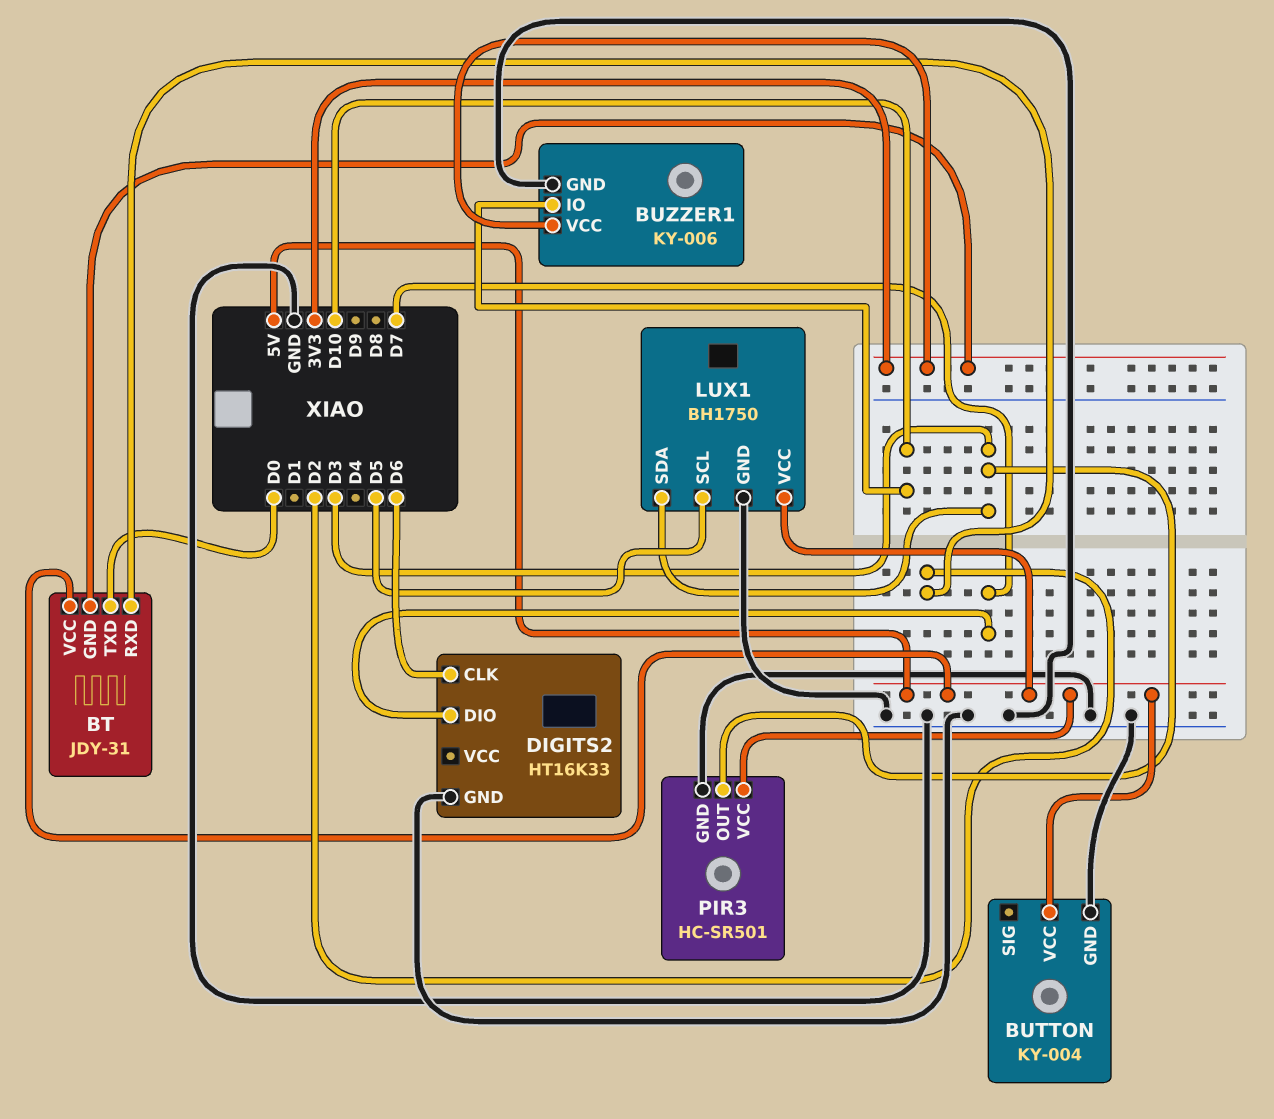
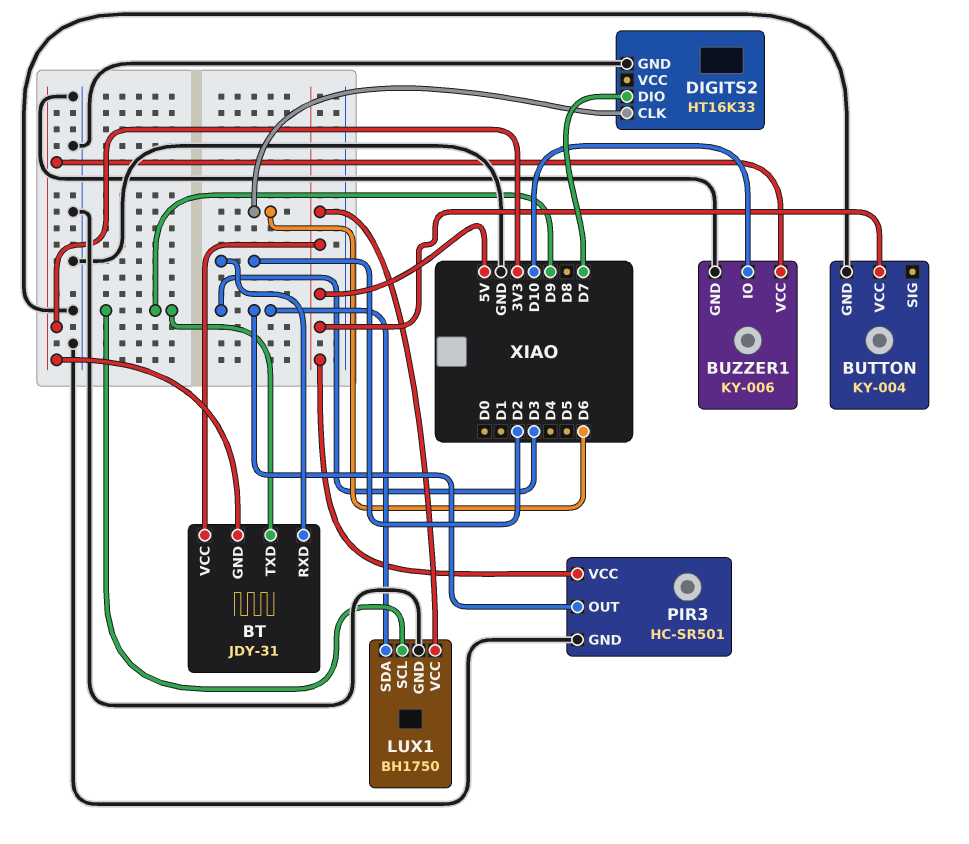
BT pin TXD: D0 -> D9
LUX1 pin SCL: D5 -> D9

